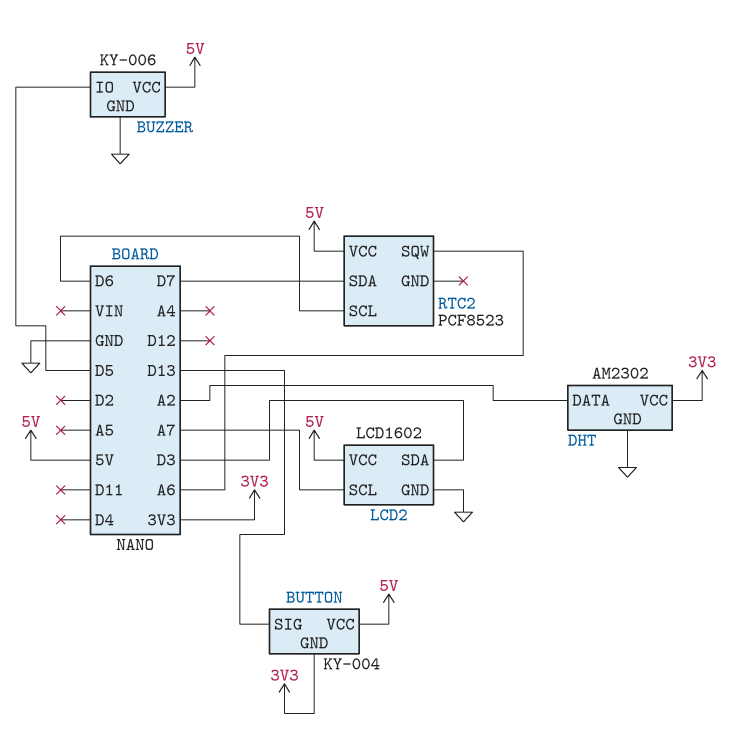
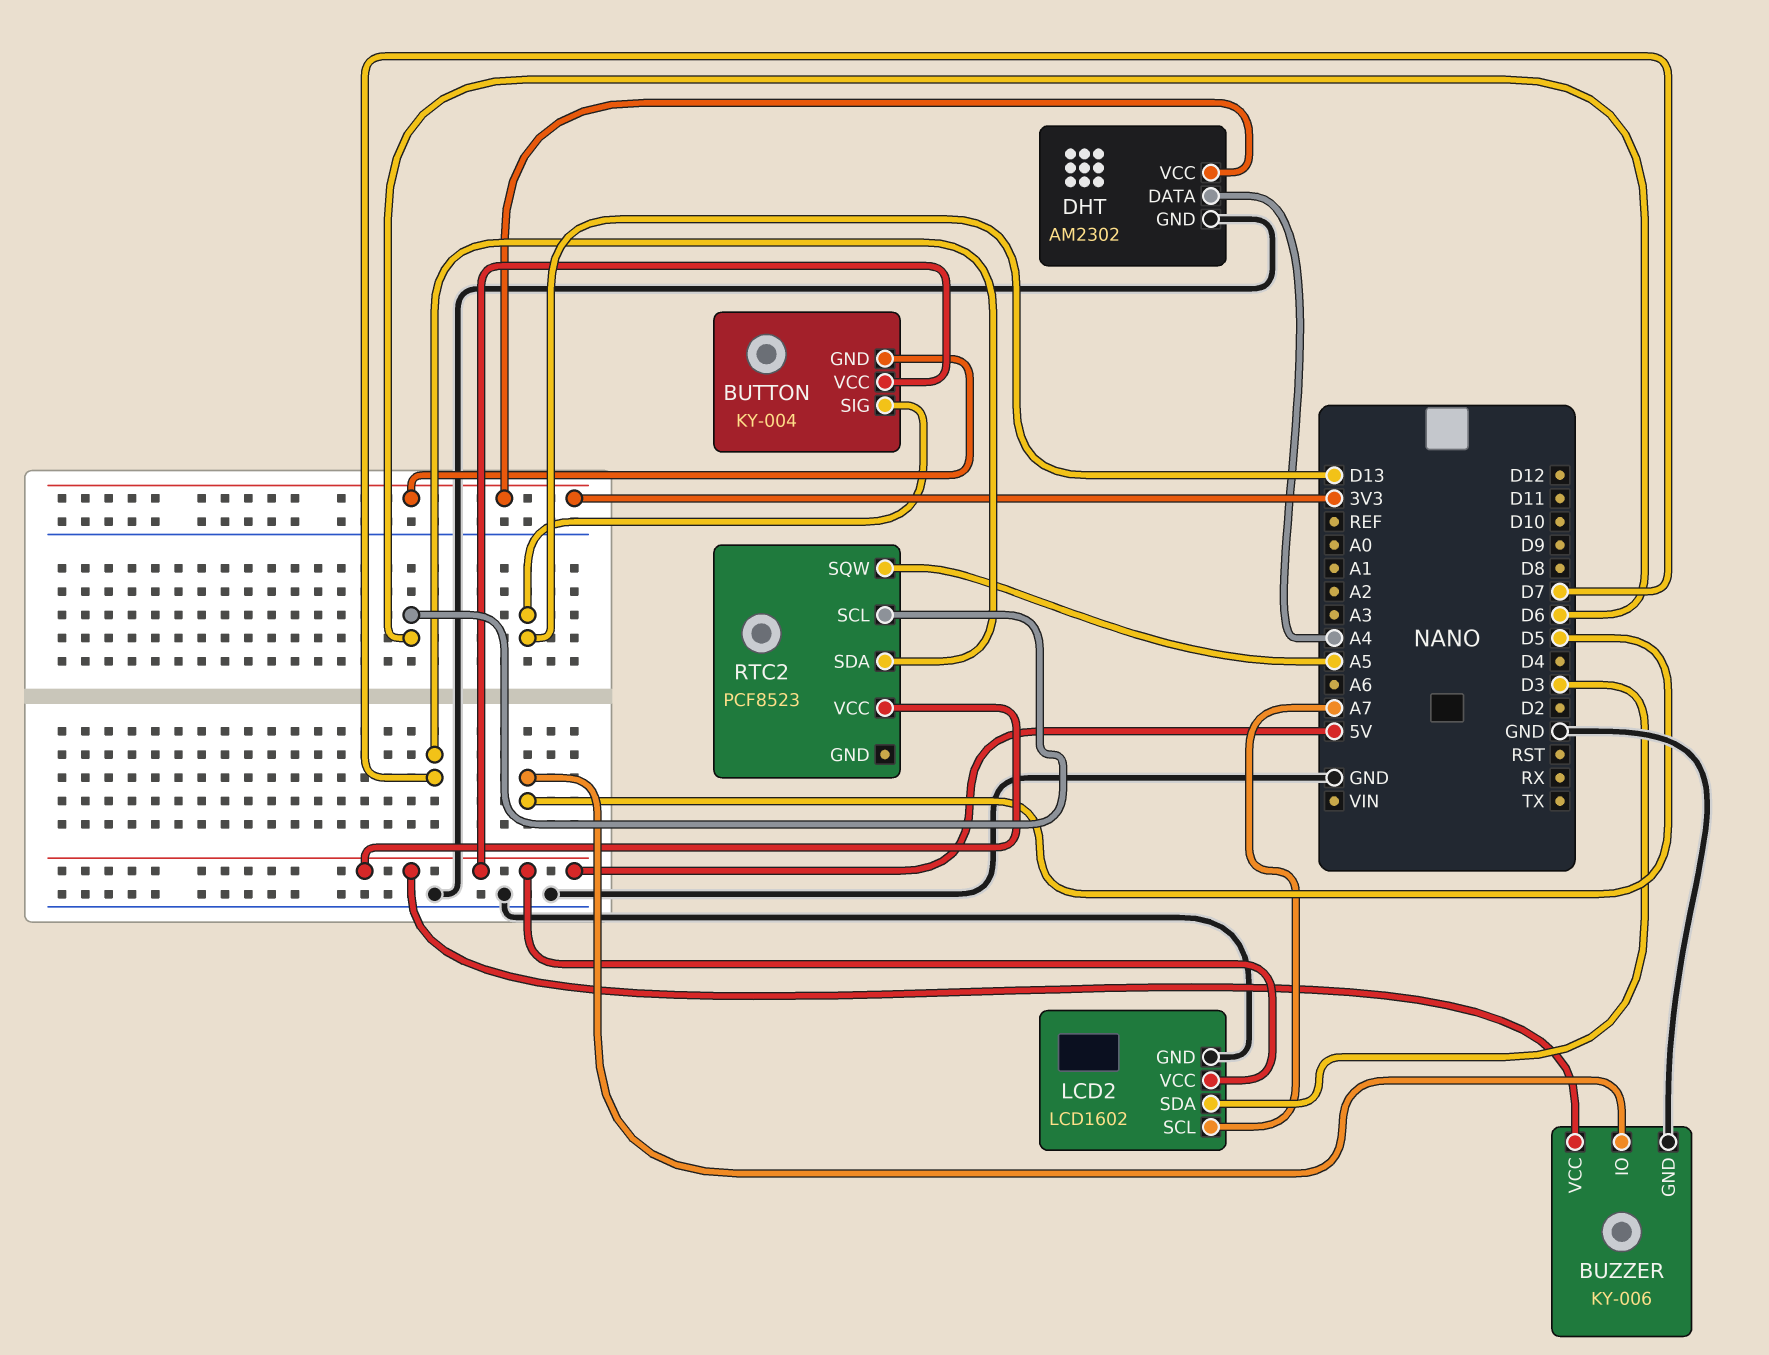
DHT pin DATA: A2 -> A4
RTC2 pin SQW: A6 -> A5

